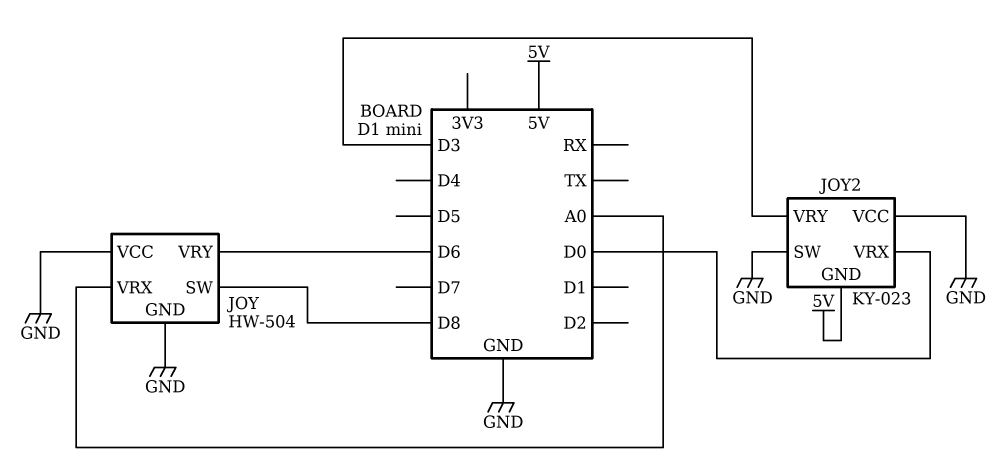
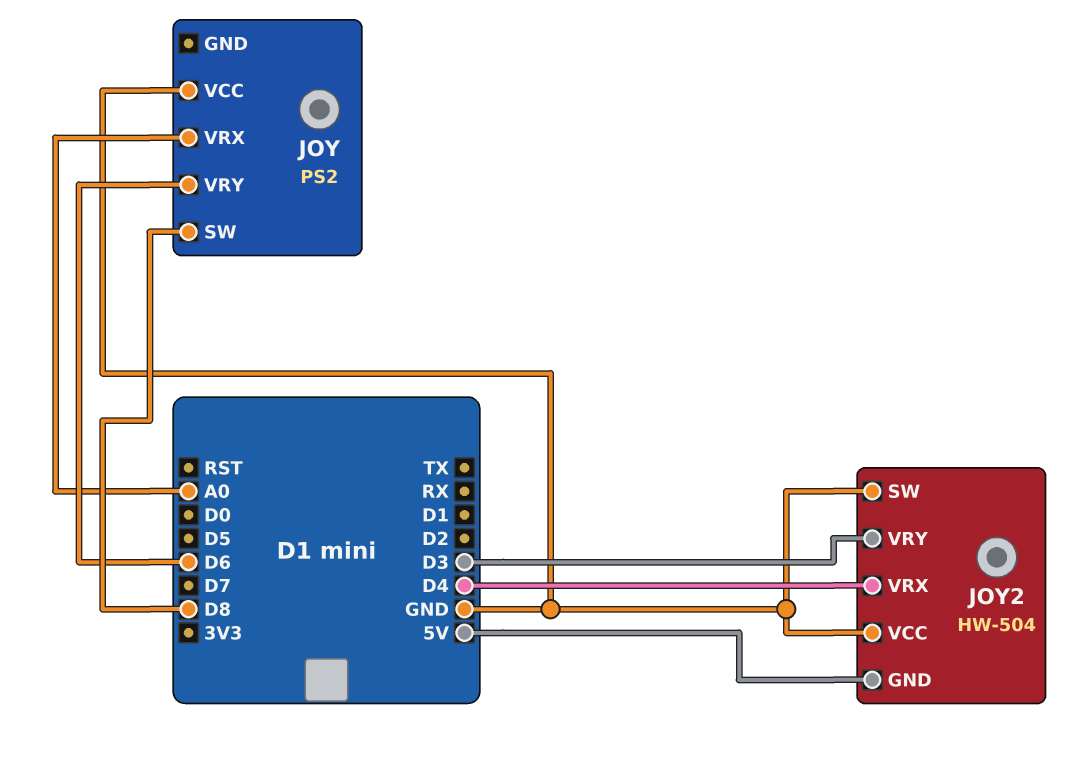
JOY: HW-504 -> PS2
JOY pin GND: GND -> none
JOY2: KY-023 -> HW-504
JOY2 pin VRX: D0 -> D4

